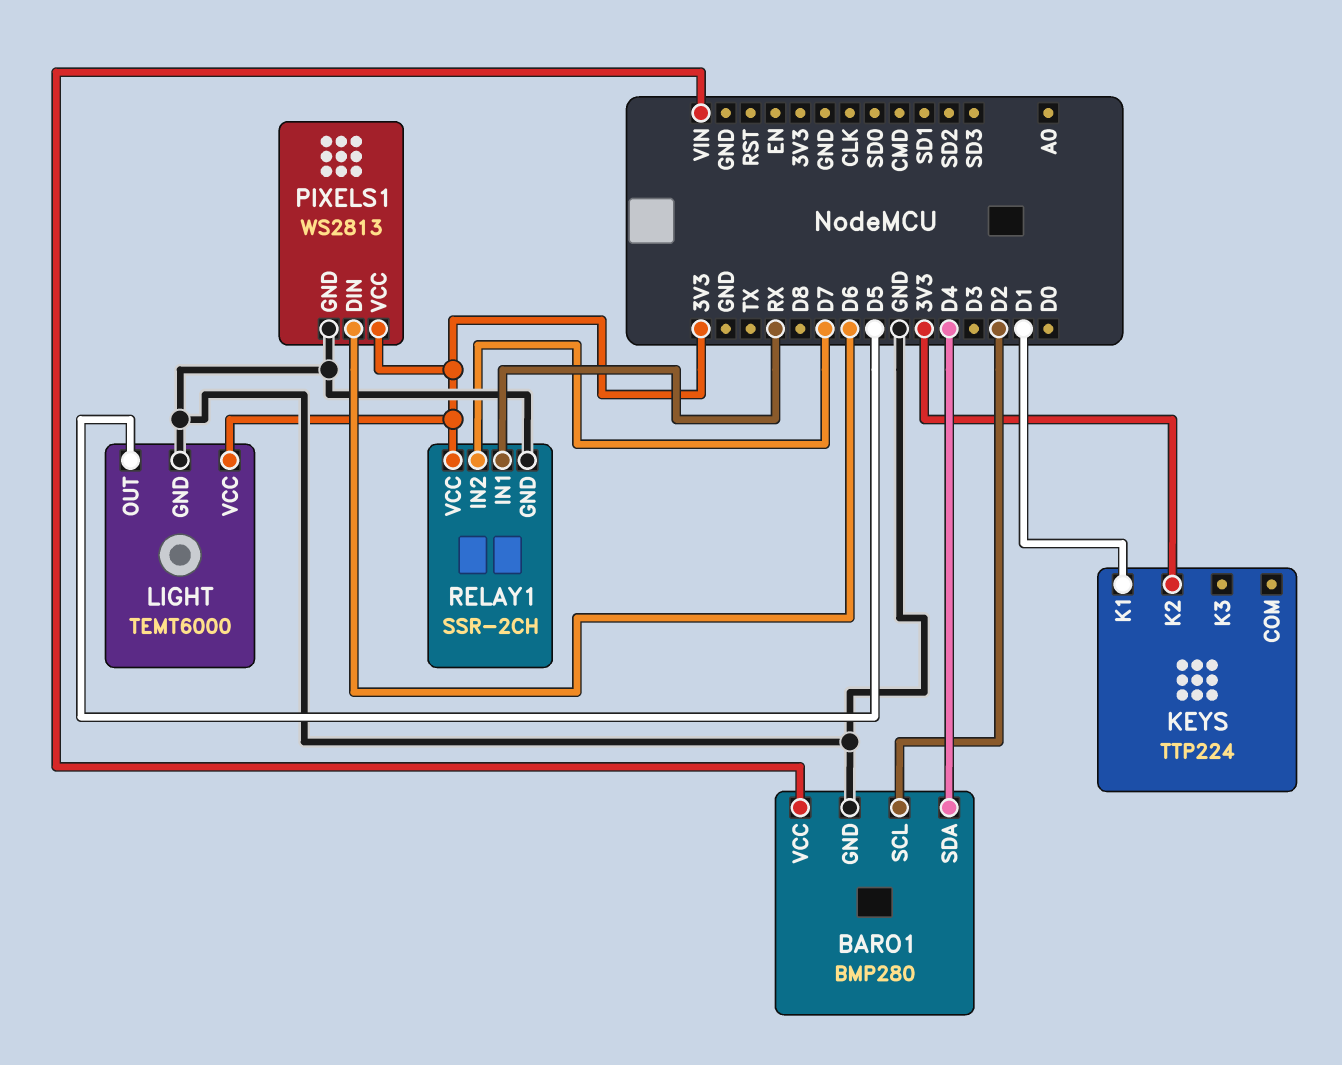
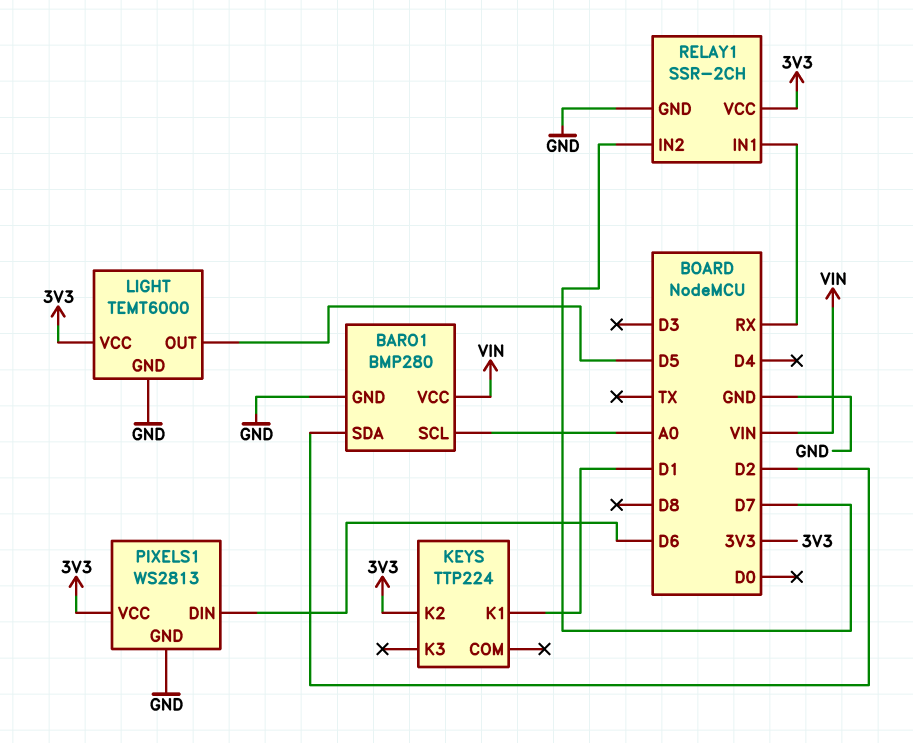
BARO1 pin SCL: D2 -> A0
BARO1 pin SDA: D4 -> D2

